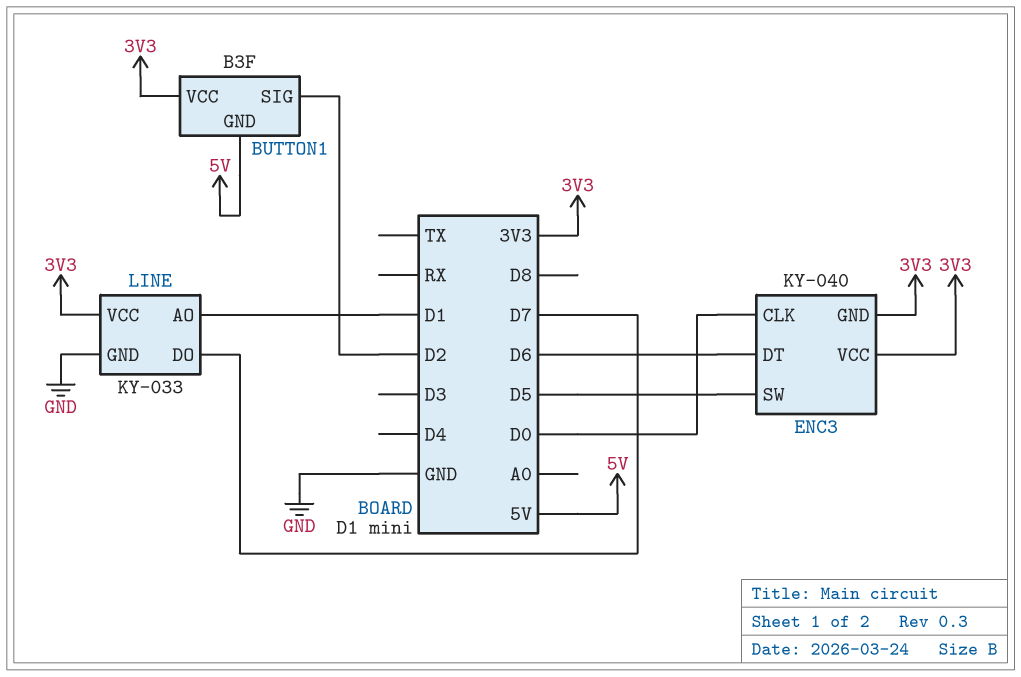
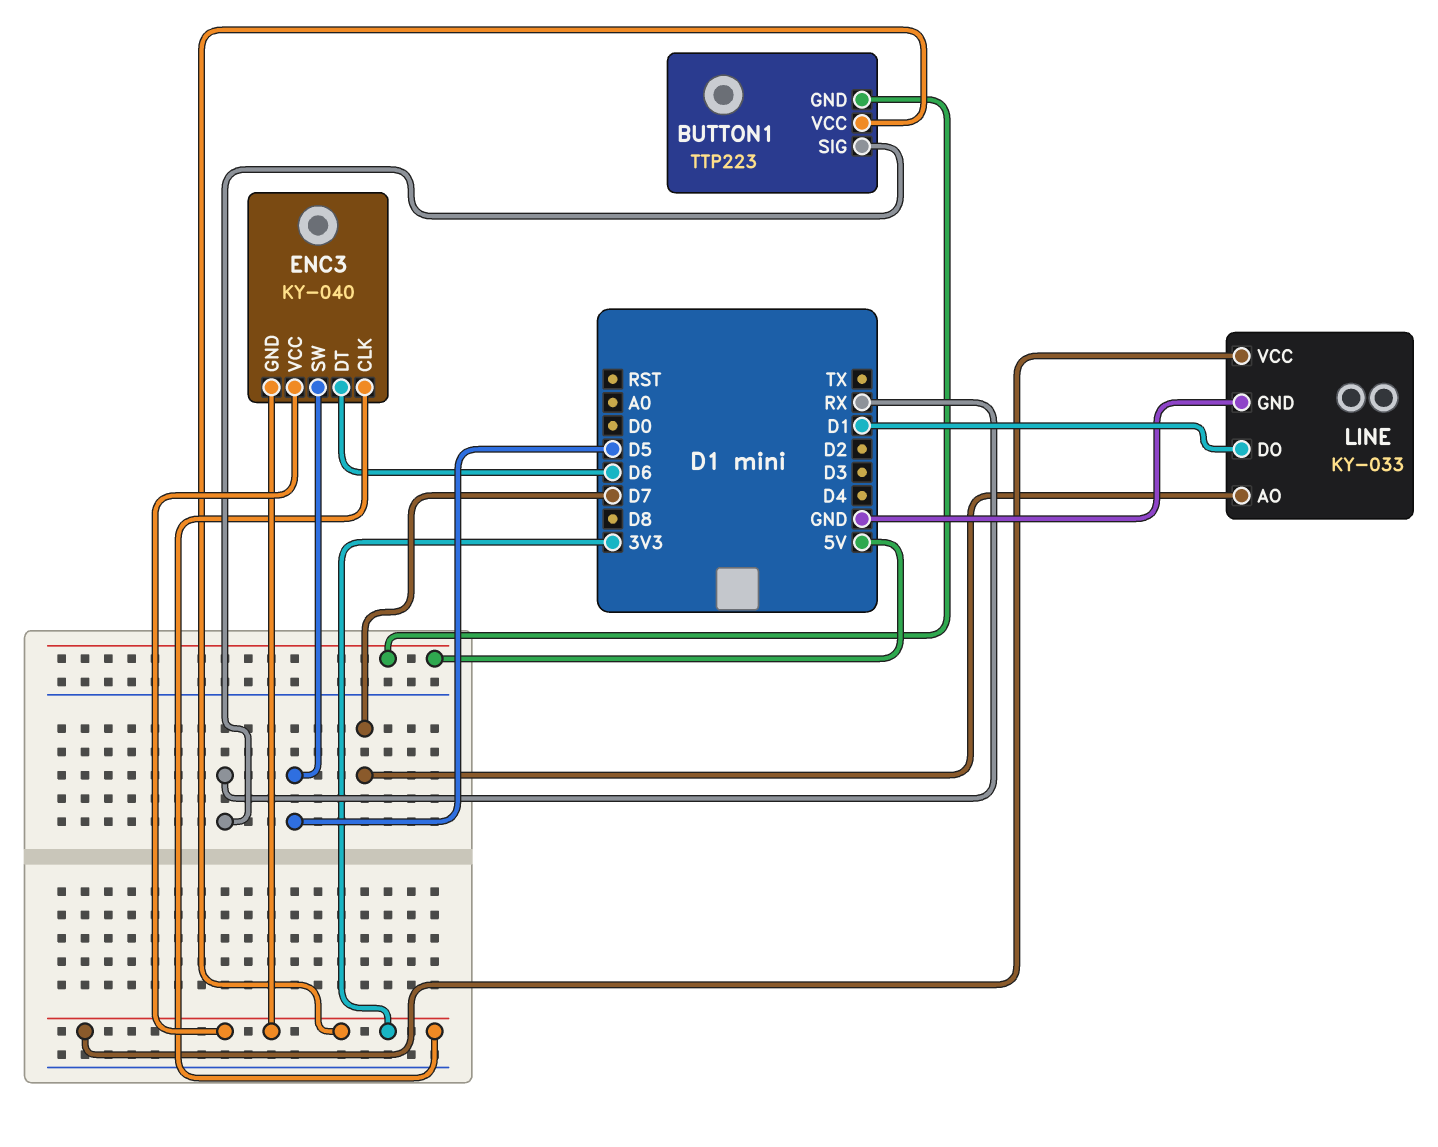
BUTTON1: B3F -> TTP223
BUTTON1 pin SIG: D2 -> RX
ENC3 pin CLK: D0 -> 3V3
LINE pin AO: D1 -> D7
LINE pin DO: D7 -> D1

